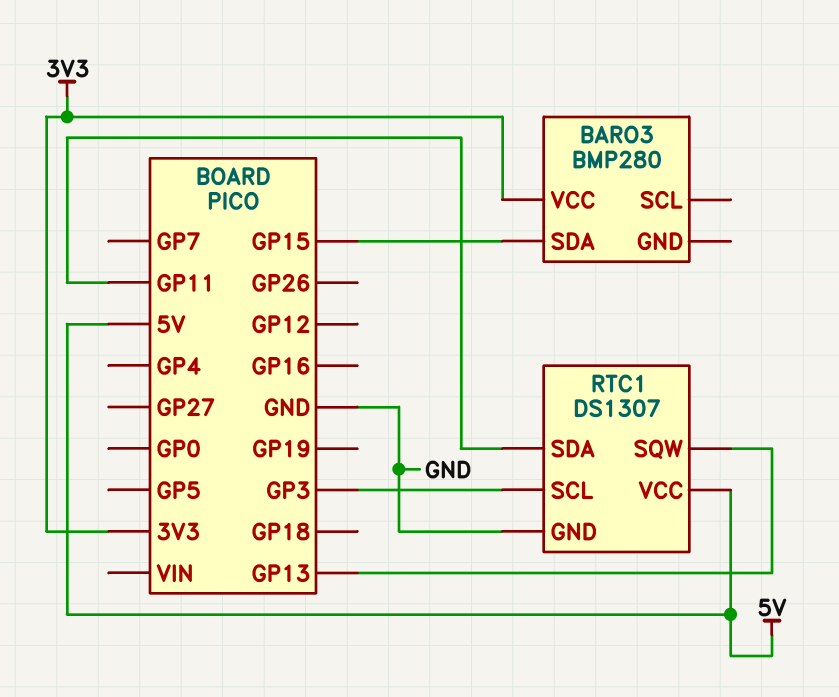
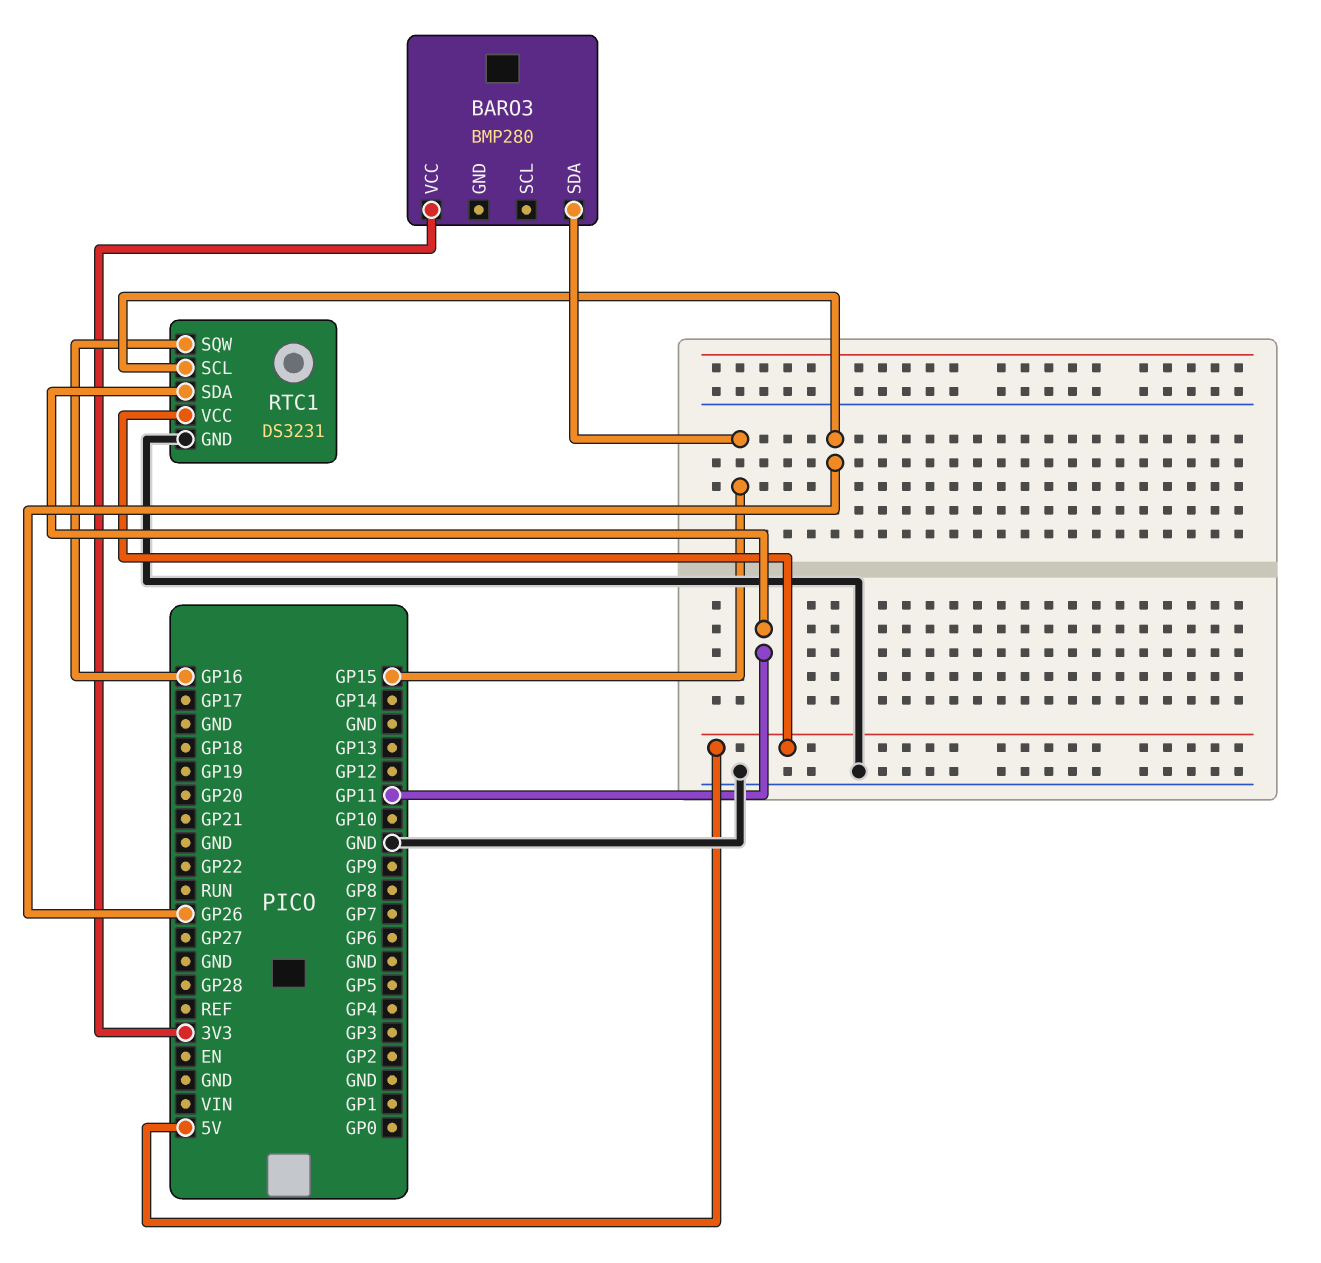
RTC1: DS1307 -> DS3231
RTC1 pin SCL: GP3 -> GP26
RTC1 pin SQW: GP13 -> GP16

